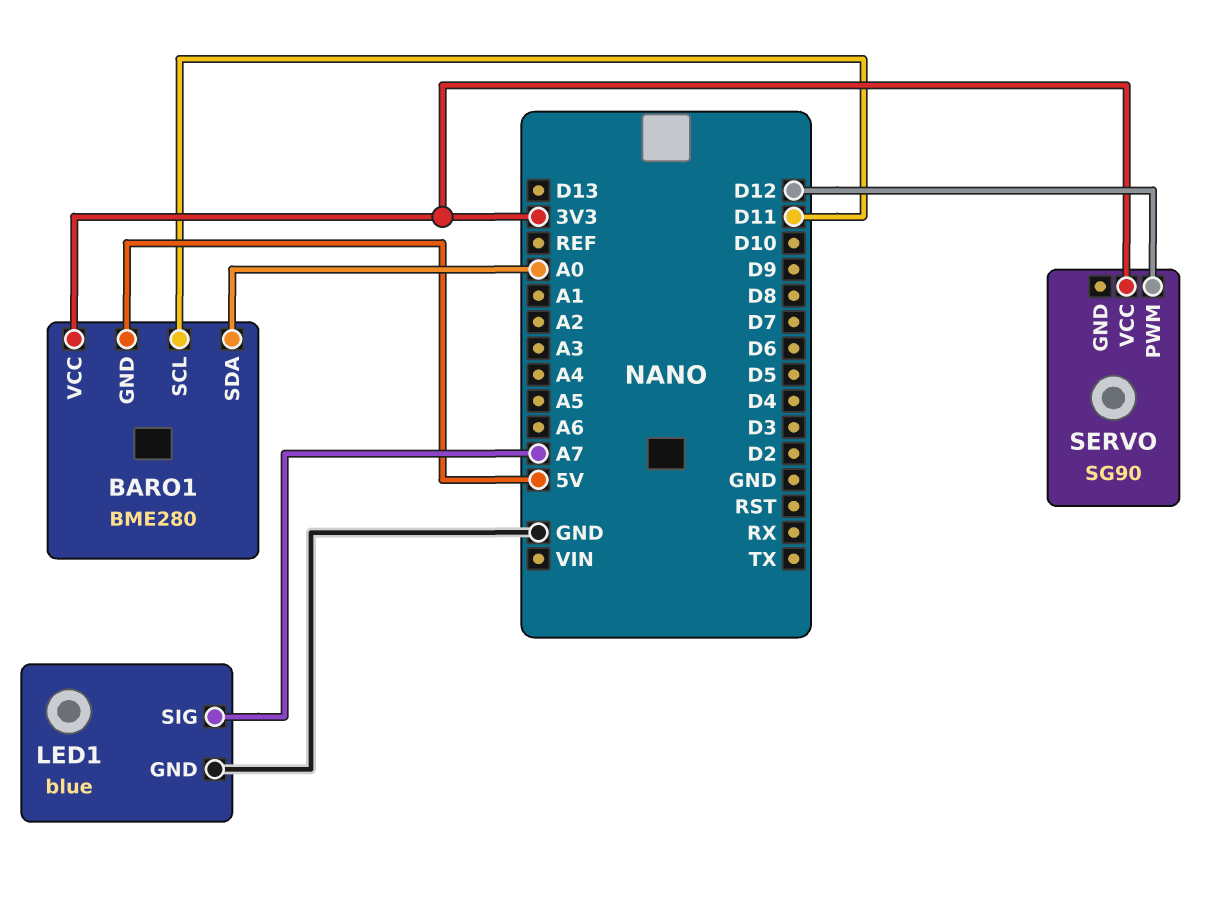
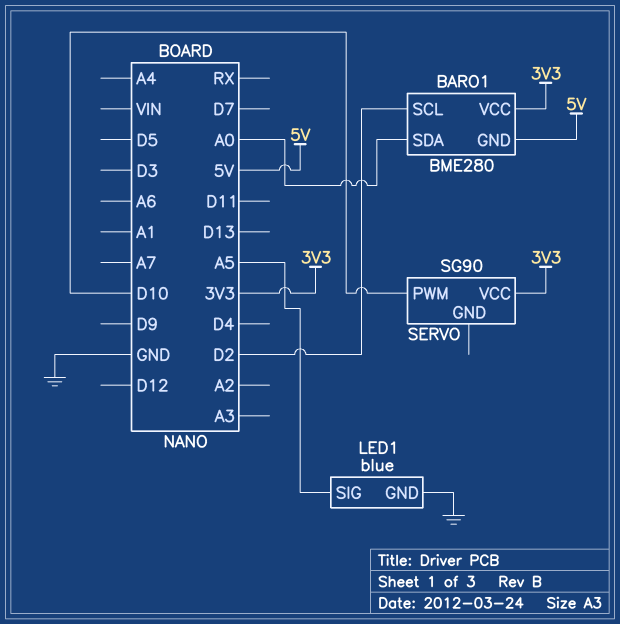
BARO1 pin SCL: D11 -> D2
LED1 pin SIG: A7 -> A5
SERVO pin PWM: D12 -> D10

